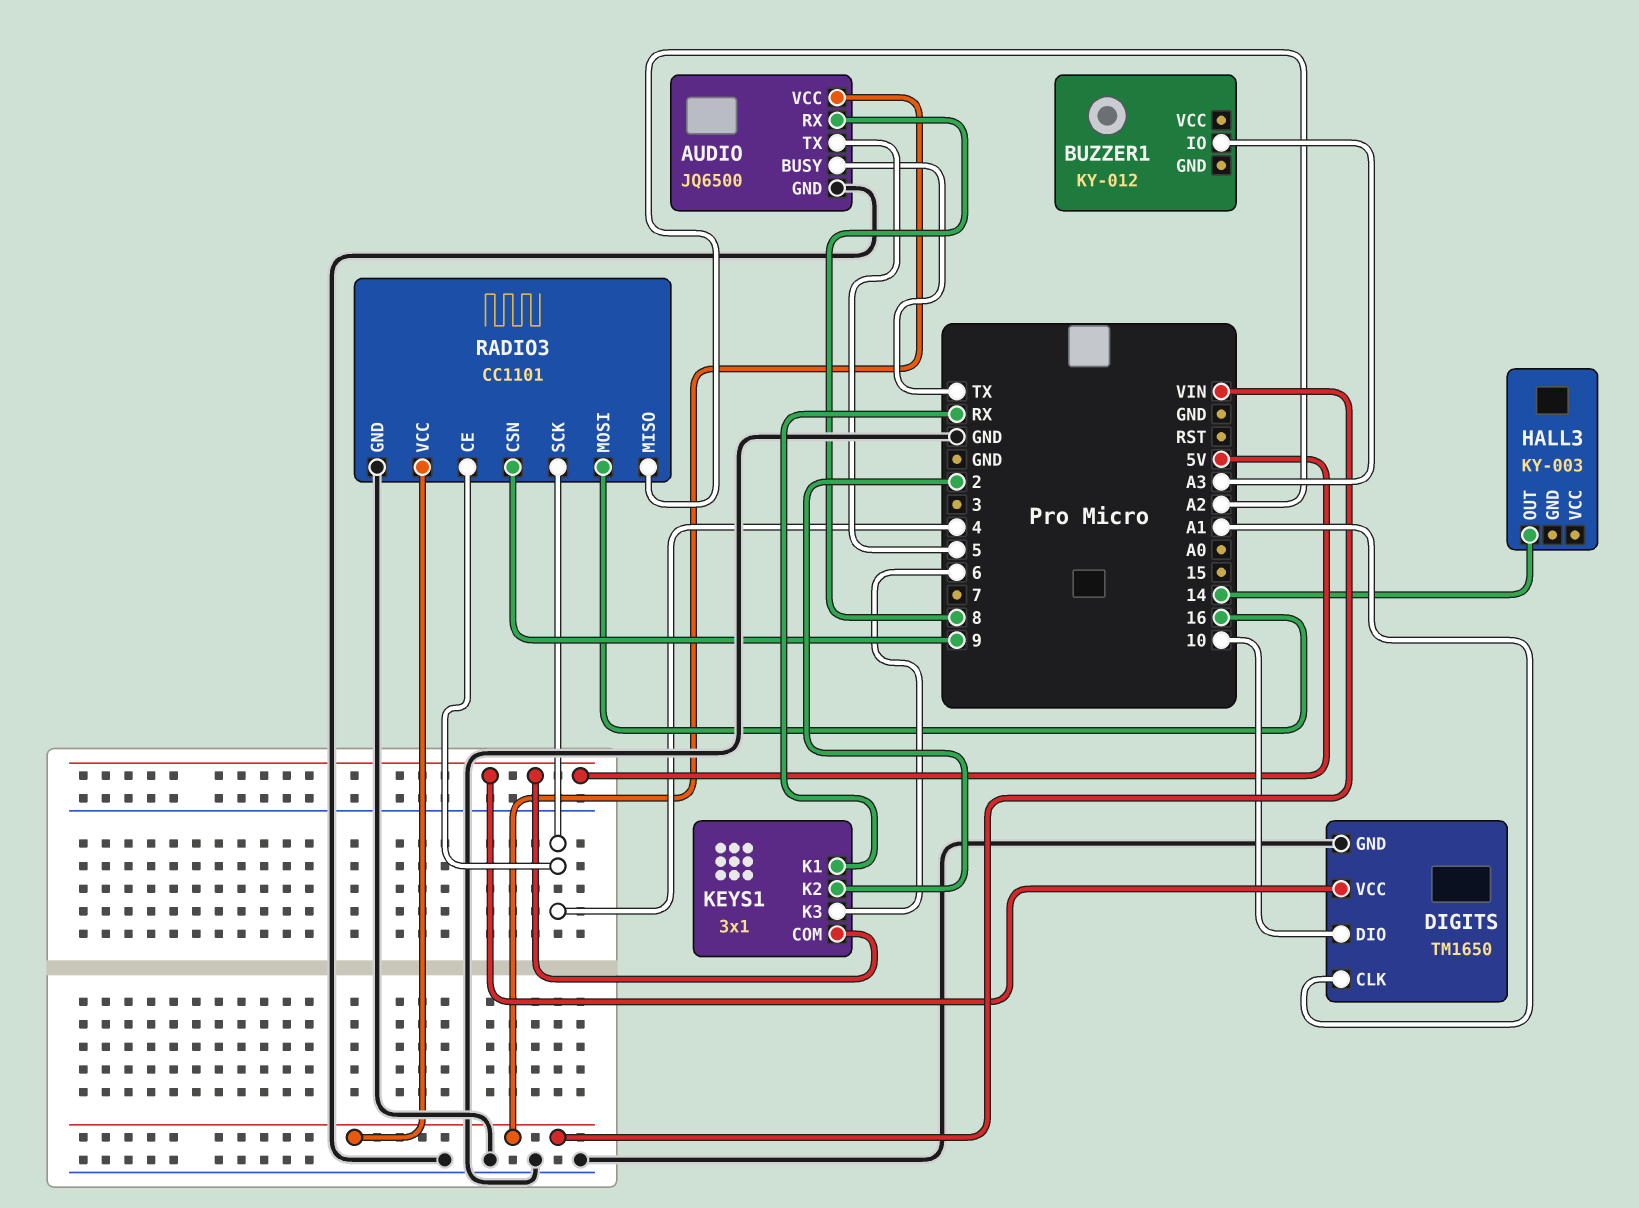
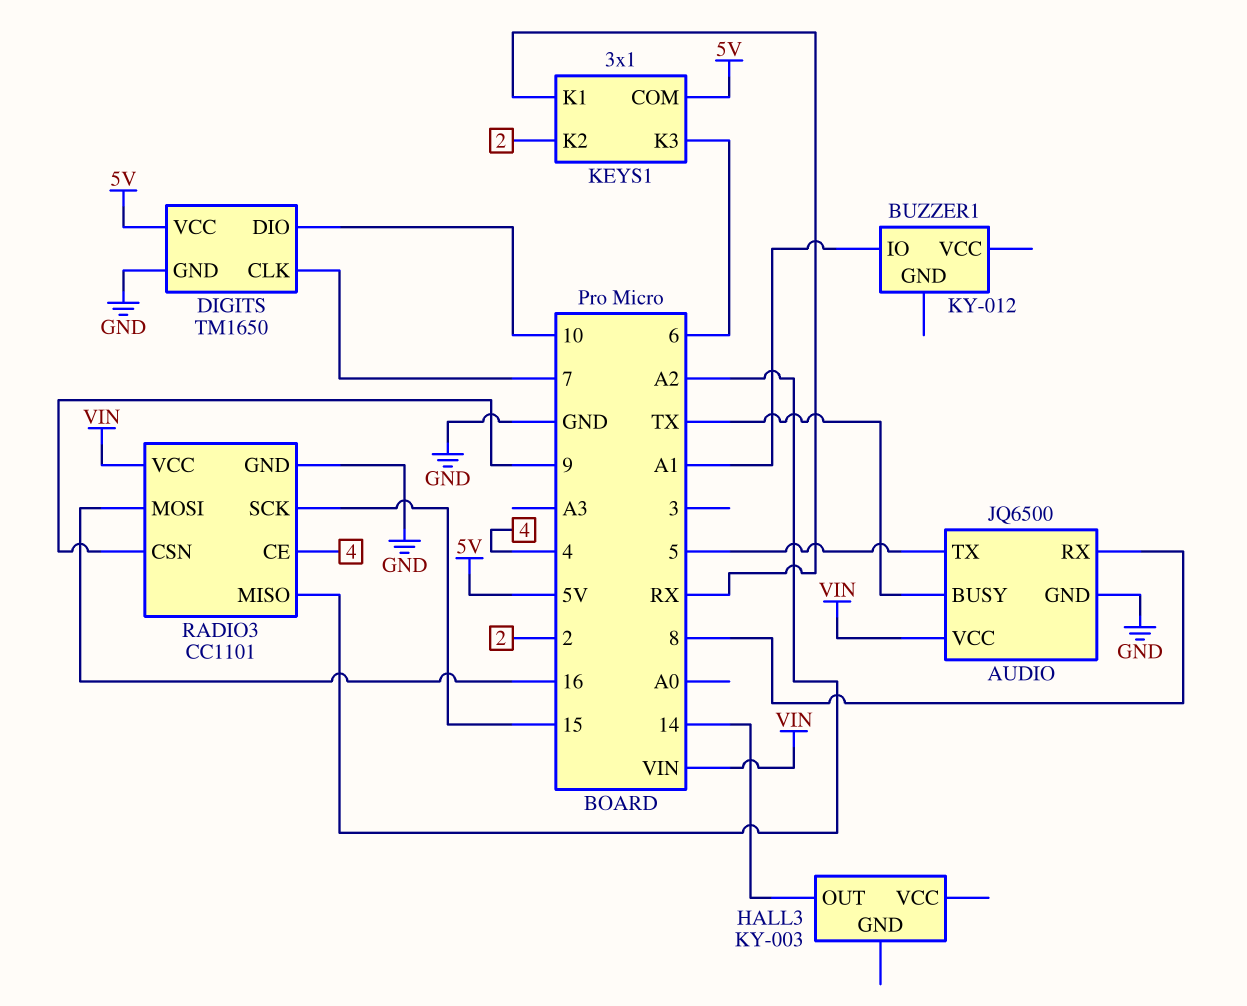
BUZZER1 pin IO: A3 -> A1
DIGITS pin CLK: A1 -> 7
RADIO3 pin SCK: 4 -> 15

